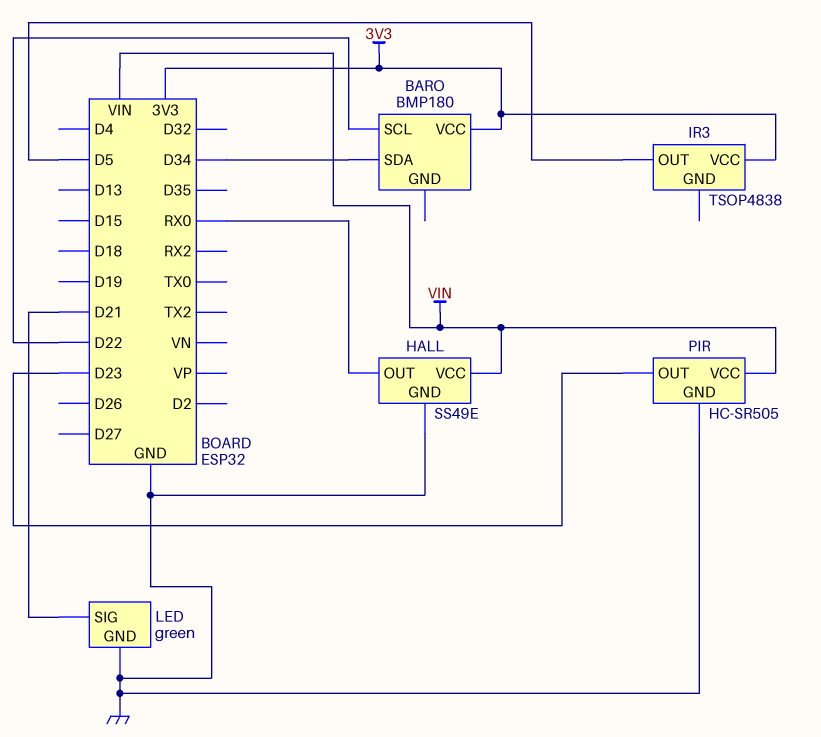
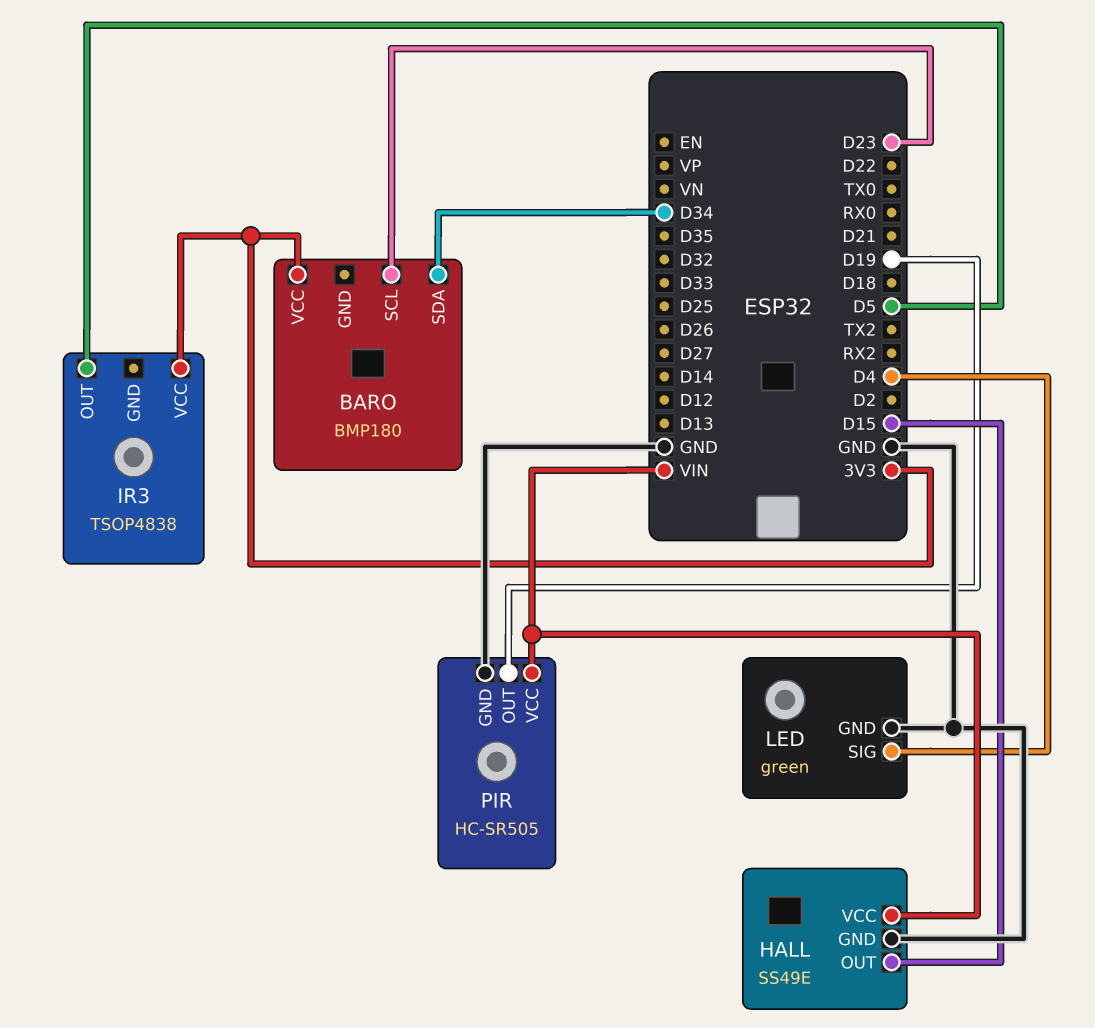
BARO pin SCL: D22 -> D23
HALL pin OUT: RX0 -> D15
LED pin SIG: D21 -> D4
PIR pin OUT: D23 -> D19

